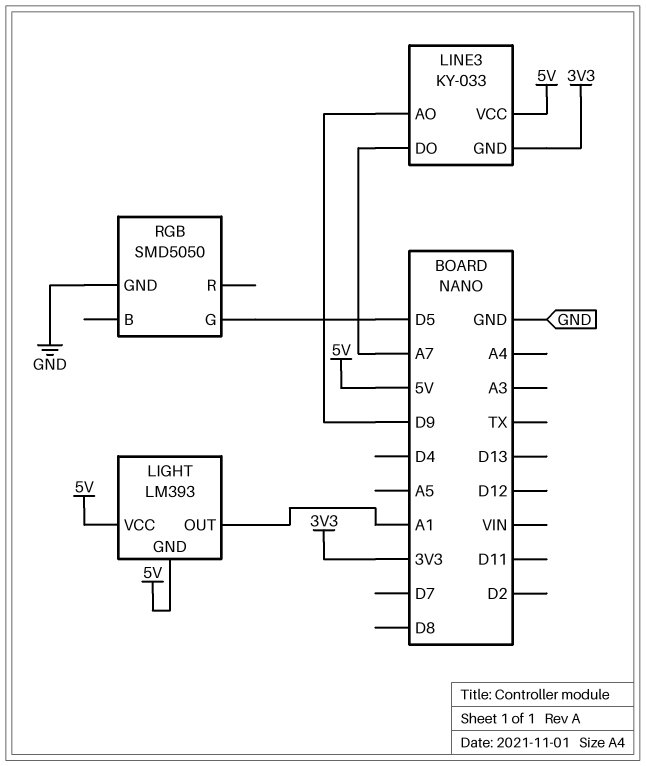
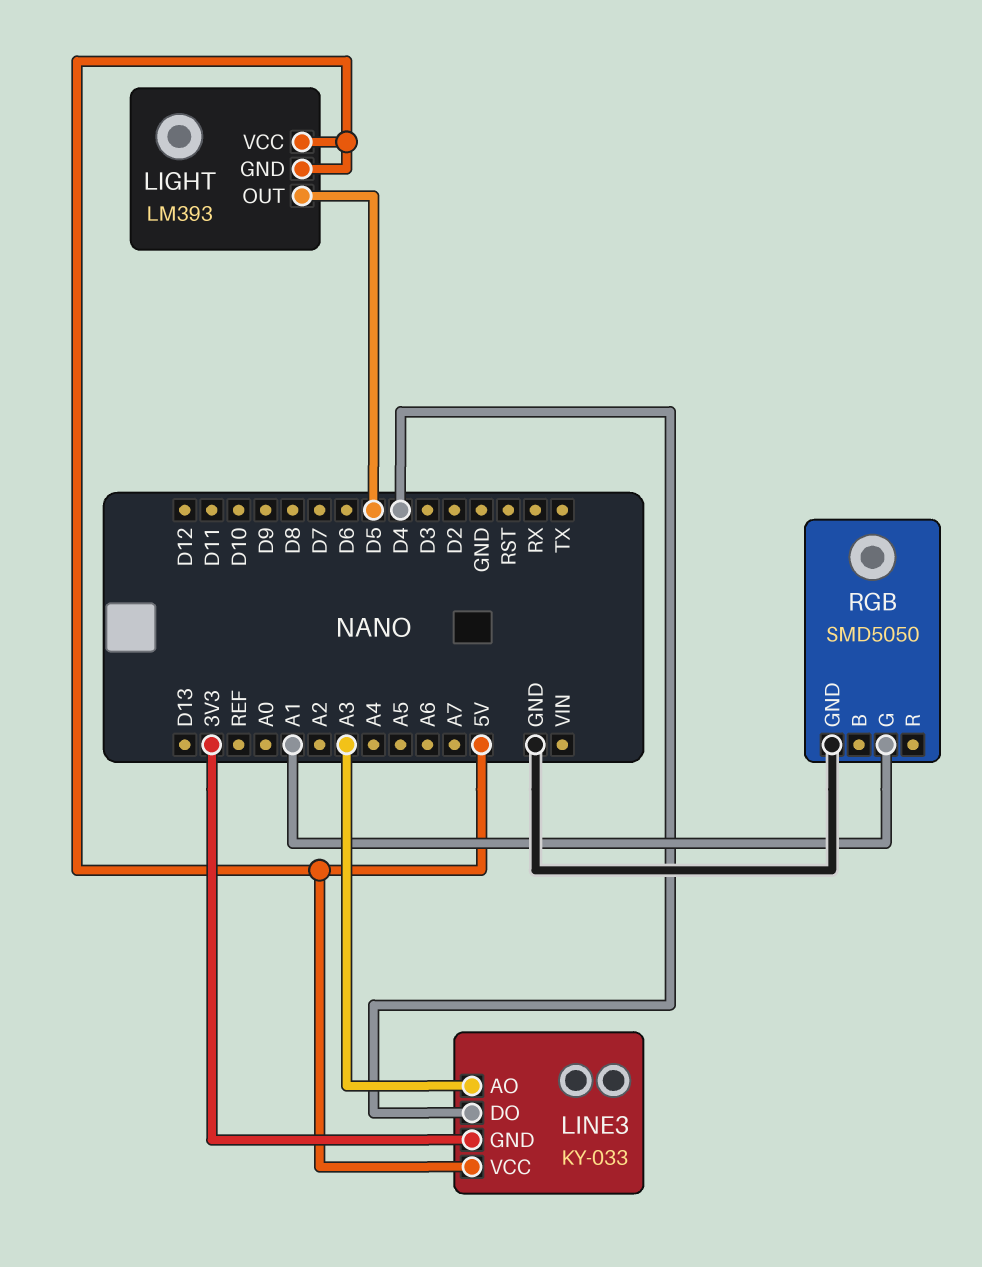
LIGHT pin OUT: A1 -> D5
LINE3 pin AO: D9 -> A3
LINE3 pin DO: A7 -> D4
RGB pin G: D5 -> A1

